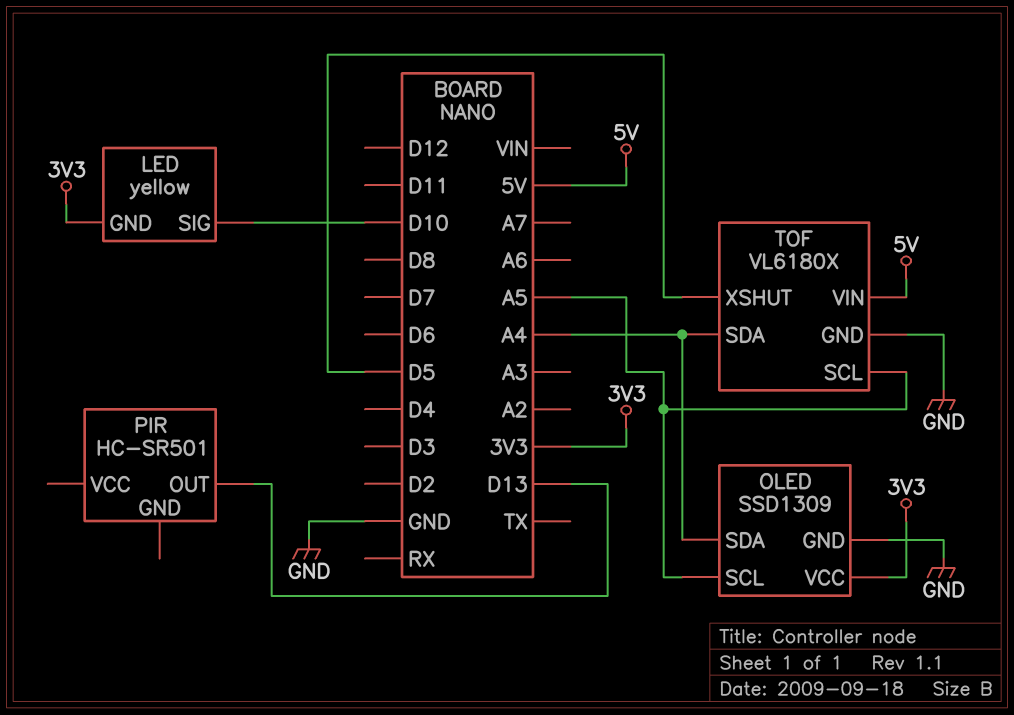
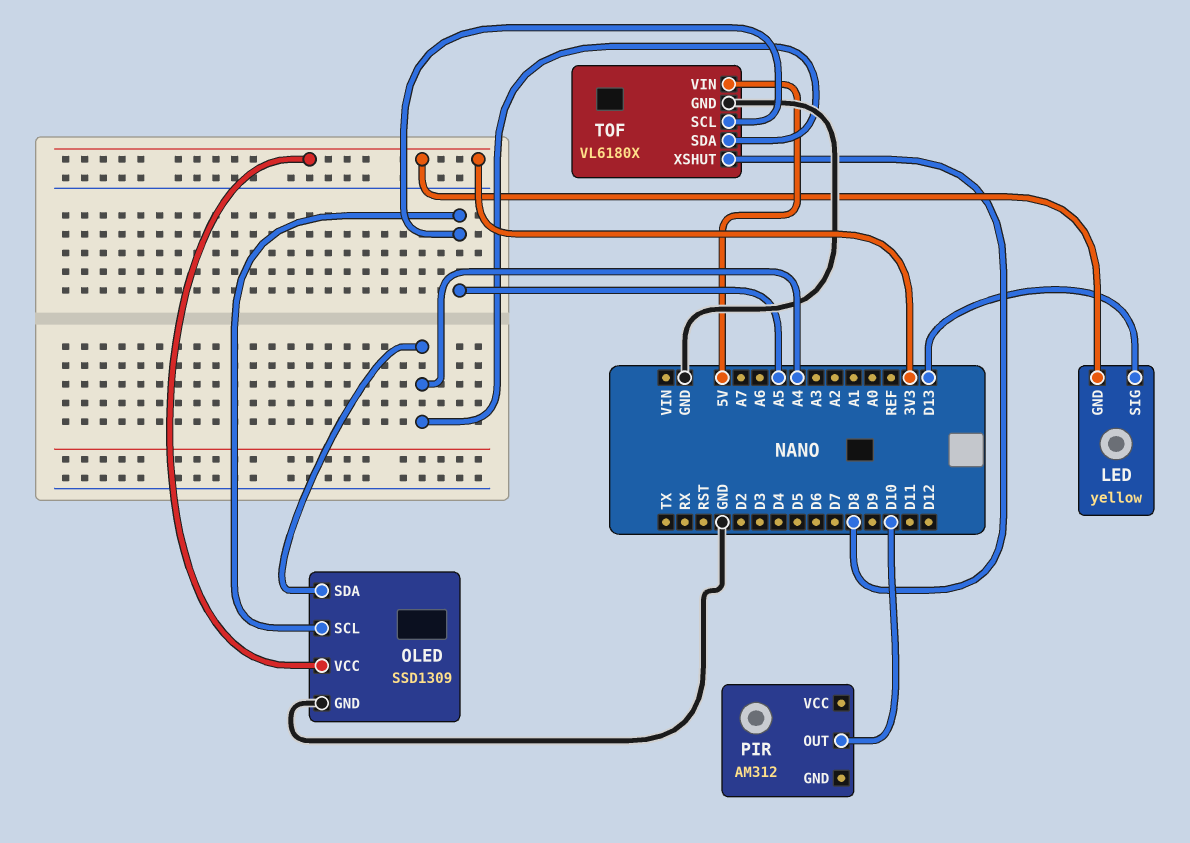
LED pin SIG: D10 -> D13
PIR: HC-SR501 -> AM312
PIR pin OUT: D13 -> D10
TOF pin XSHUT: D5 -> D8

